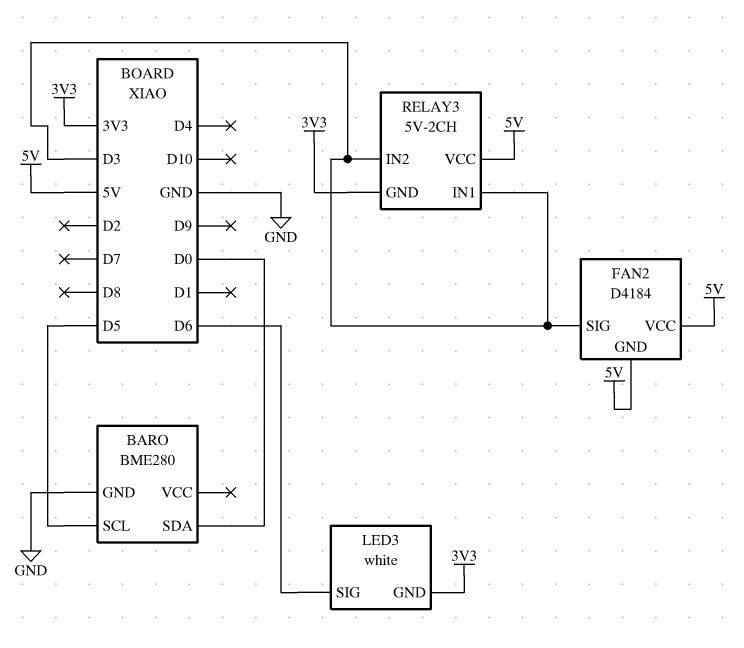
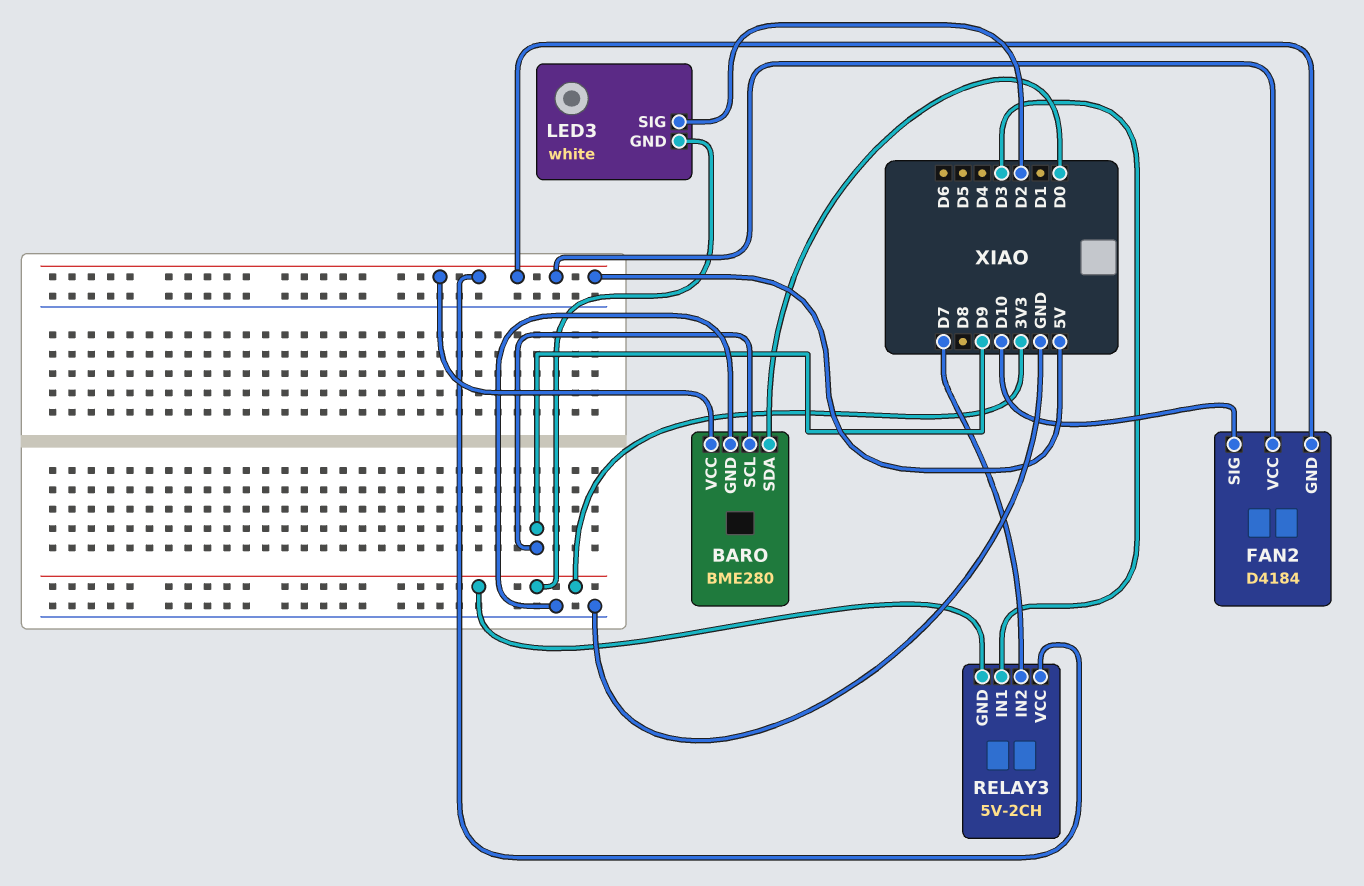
BARO pin SCL: D5 -> D9
BARO pin VCC: none -> 5V
FAN2 pin SIG: D3 -> D10
LED3 pin SIG: D6 -> D2
RELAY3 pin IN2: D3 -> D7

